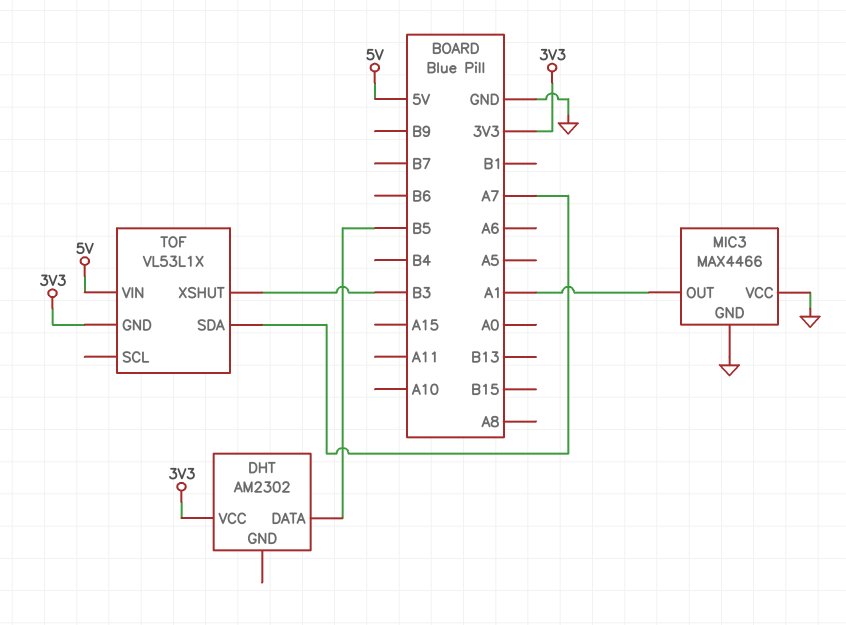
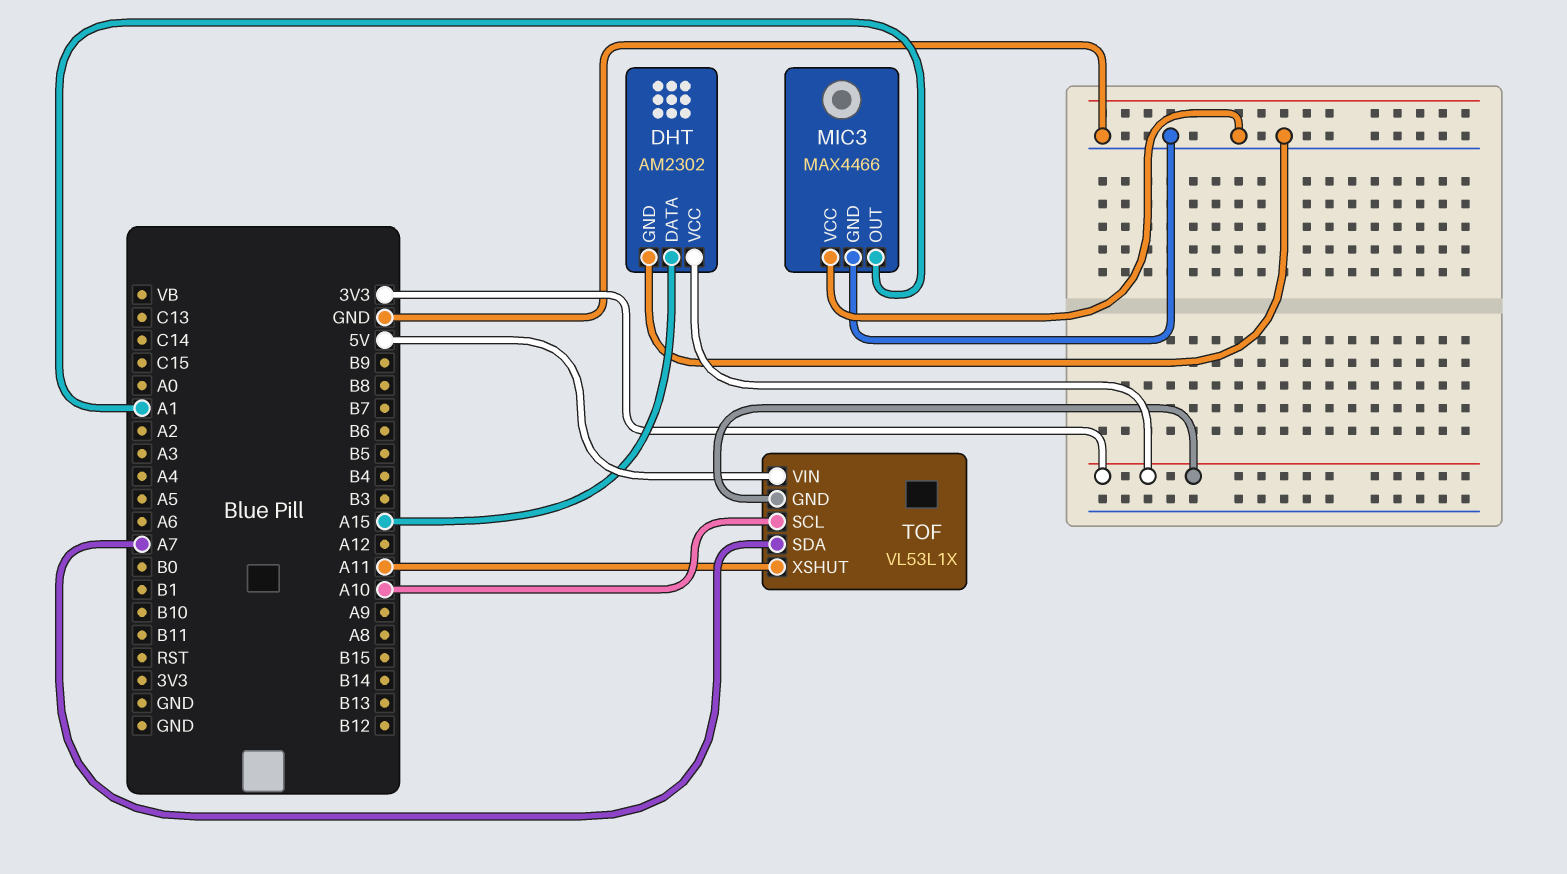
DHT pin DATA: B5 -> A15
DHT pin GND: none -> GND
TOF pin SCL: none -> A10
TOF pin XSHUT: B3 -> A11

